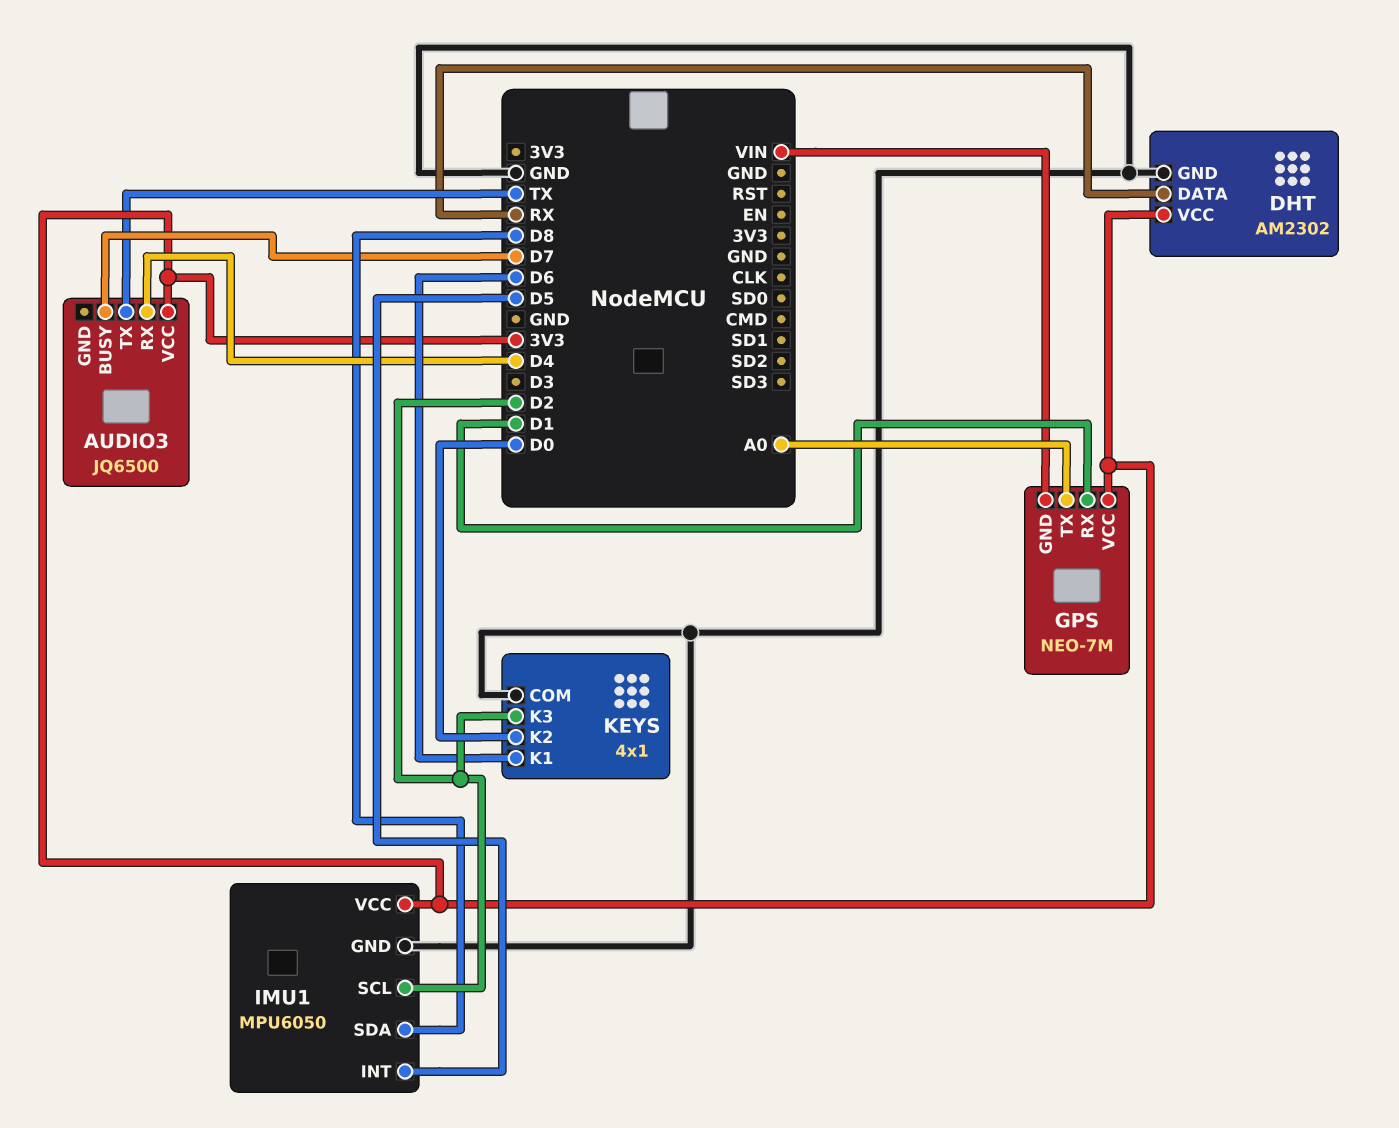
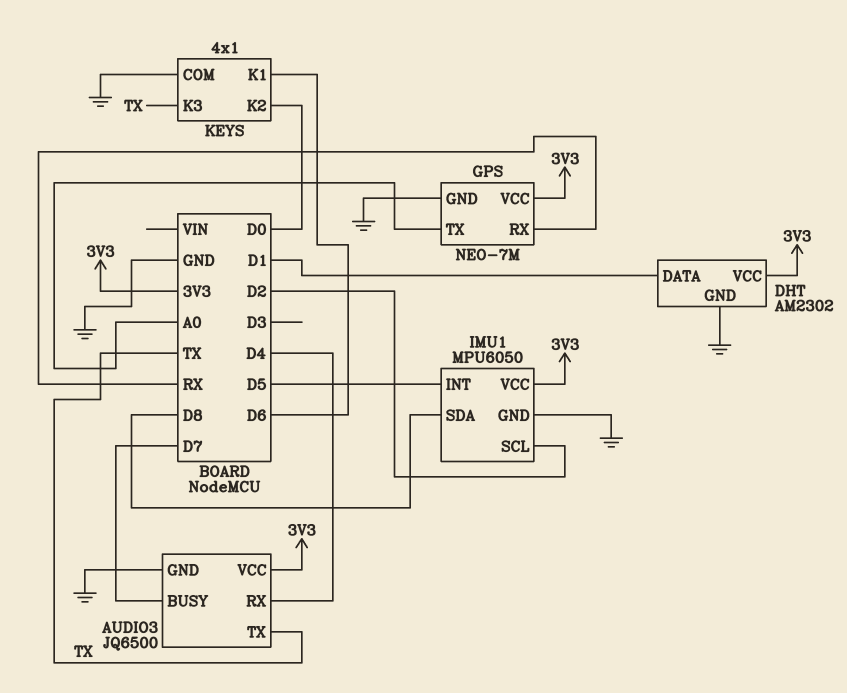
AUDIO3 pin GND: none -> GND
DHT pin DATA: RX -> D1
GPS pin GND: VIN -> GND
GPS pin RX: D1 -> RX
KEYS pin K3: D2 -> TX

